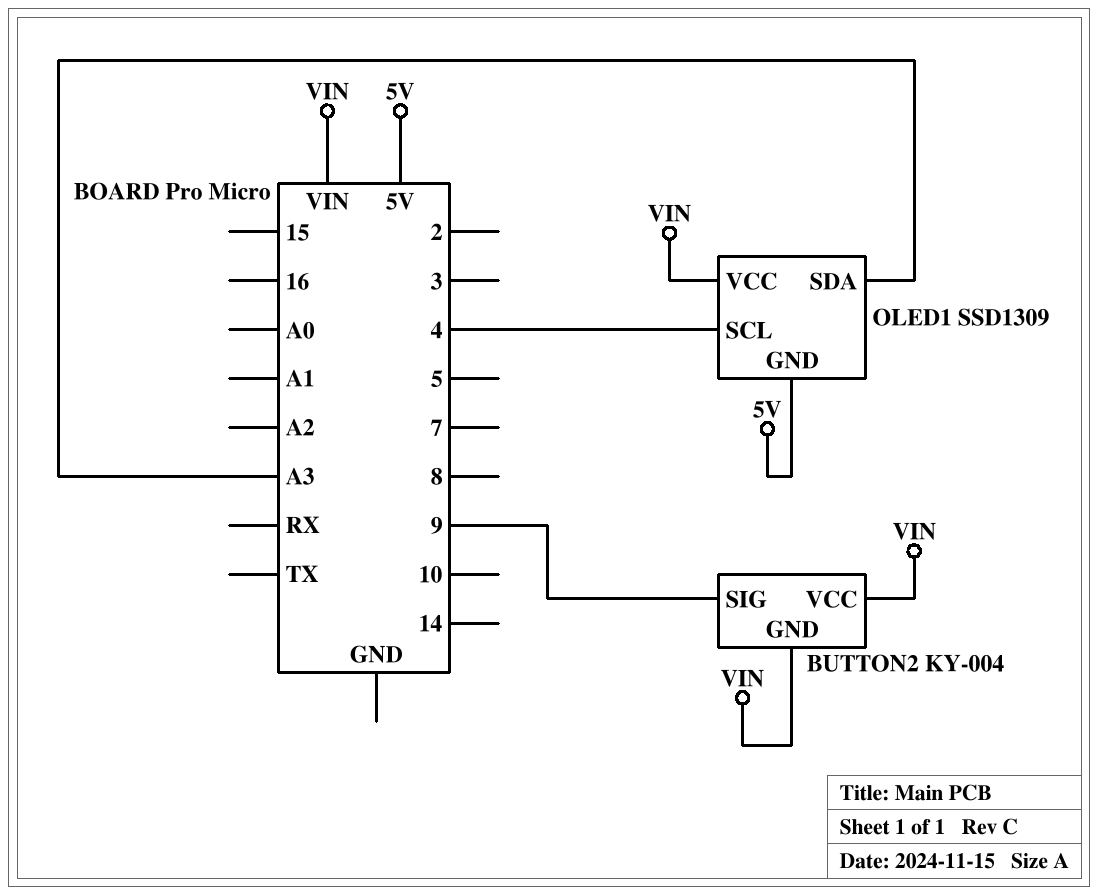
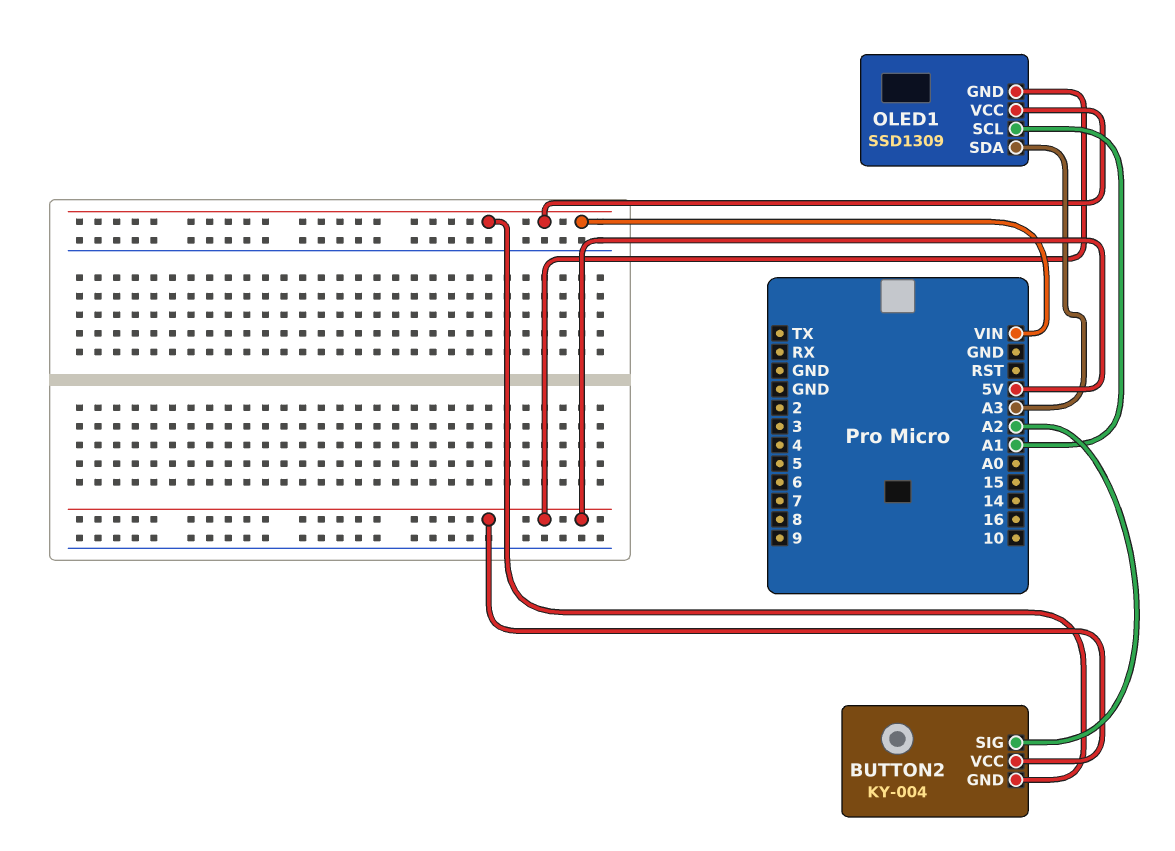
BUTTON2 pin SIG: 9 -> A2
BUTTON2 pin VCC: VIN -> 5V
OLED1 pin SCL: 4 -> A1

